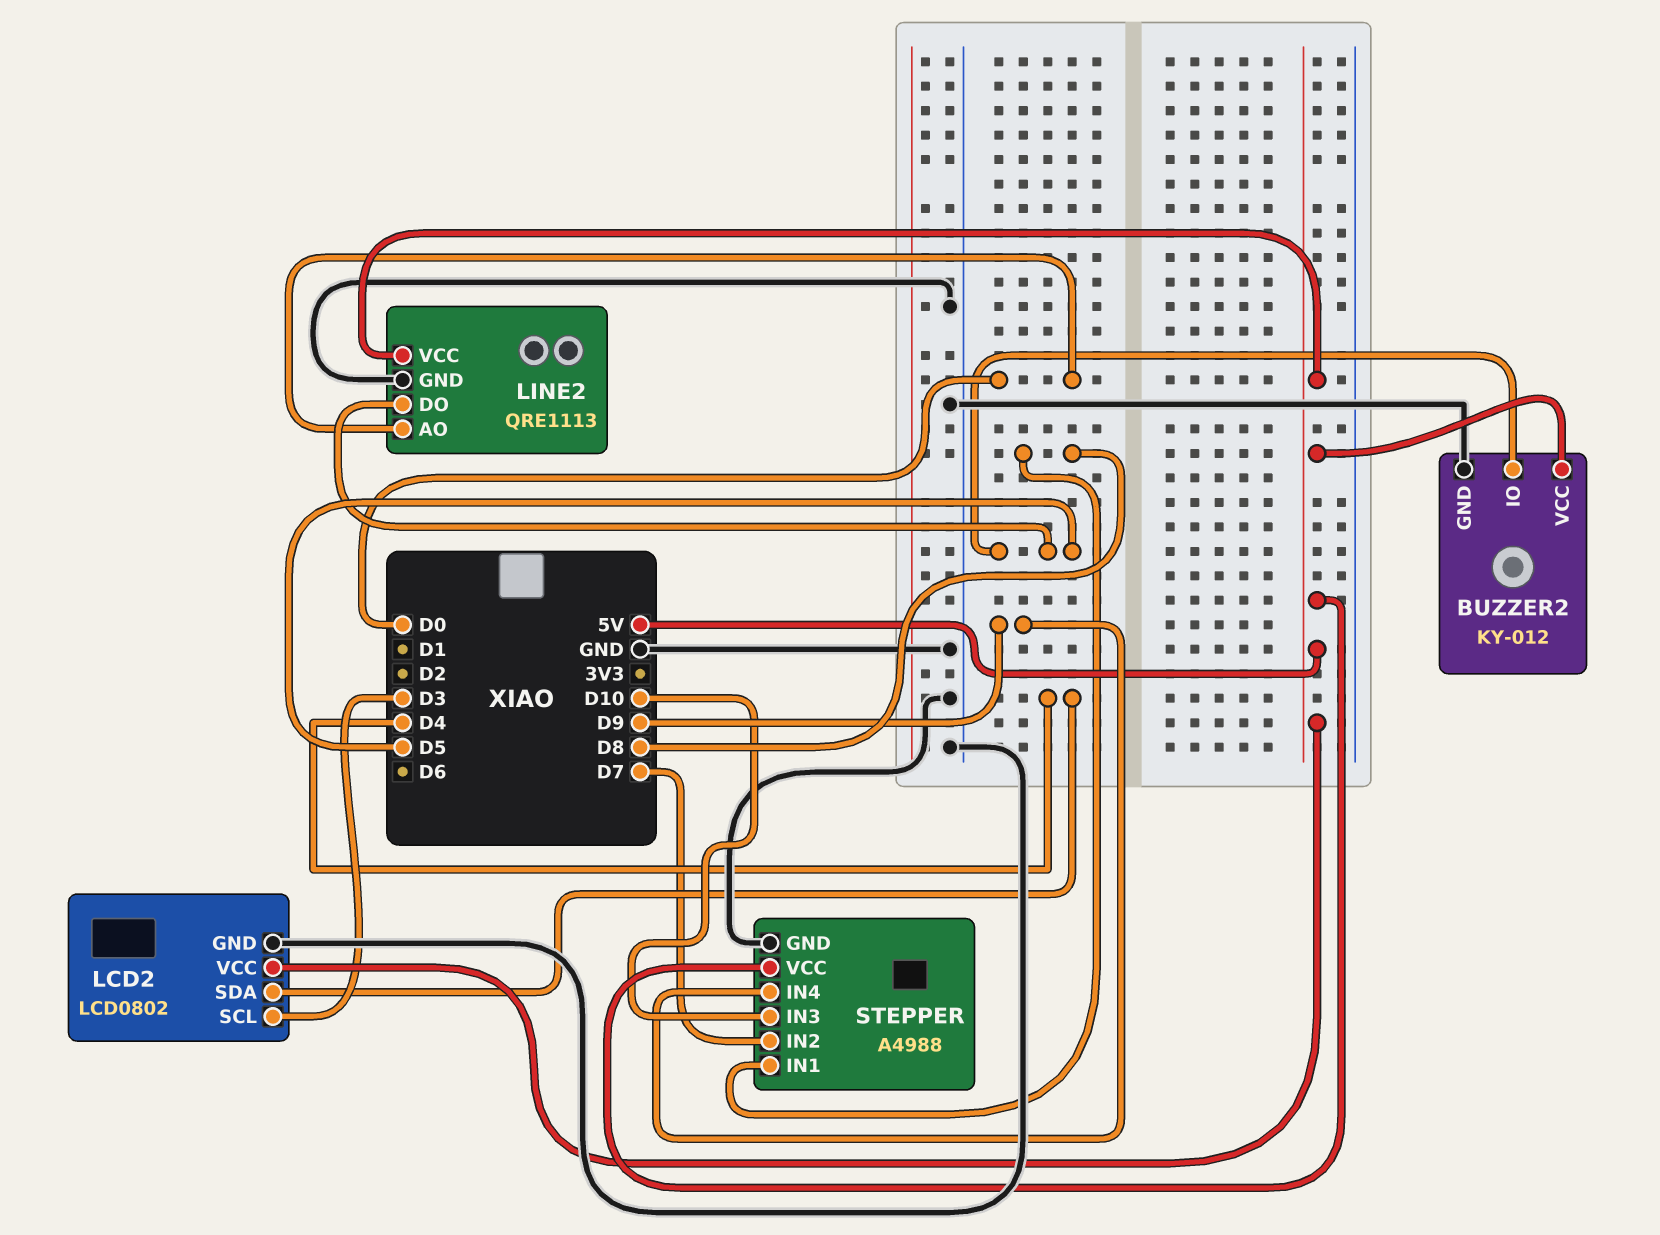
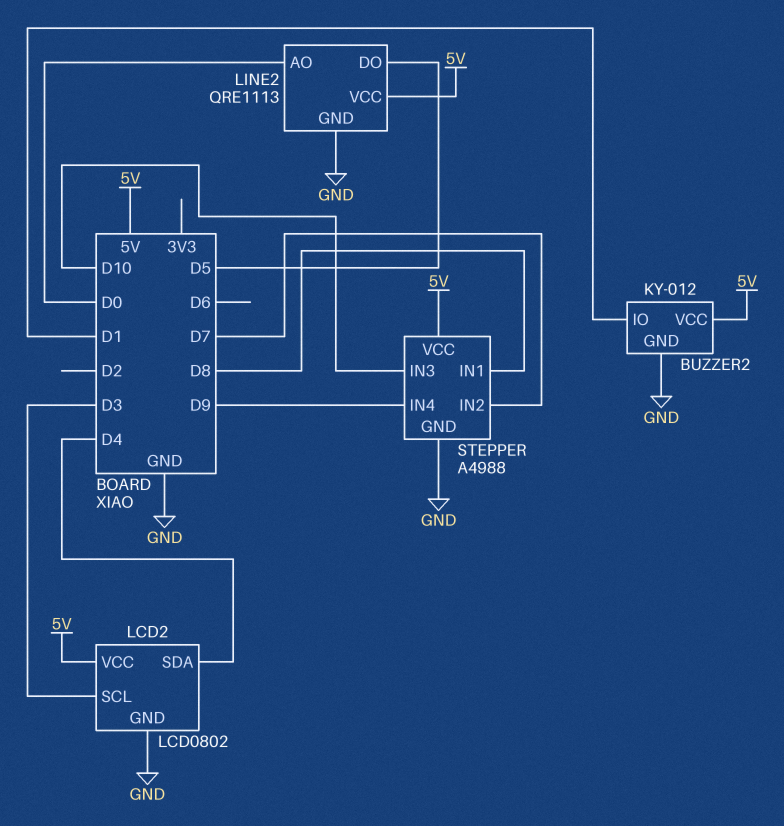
BUZZER2 pin IO: D5 -> D1

